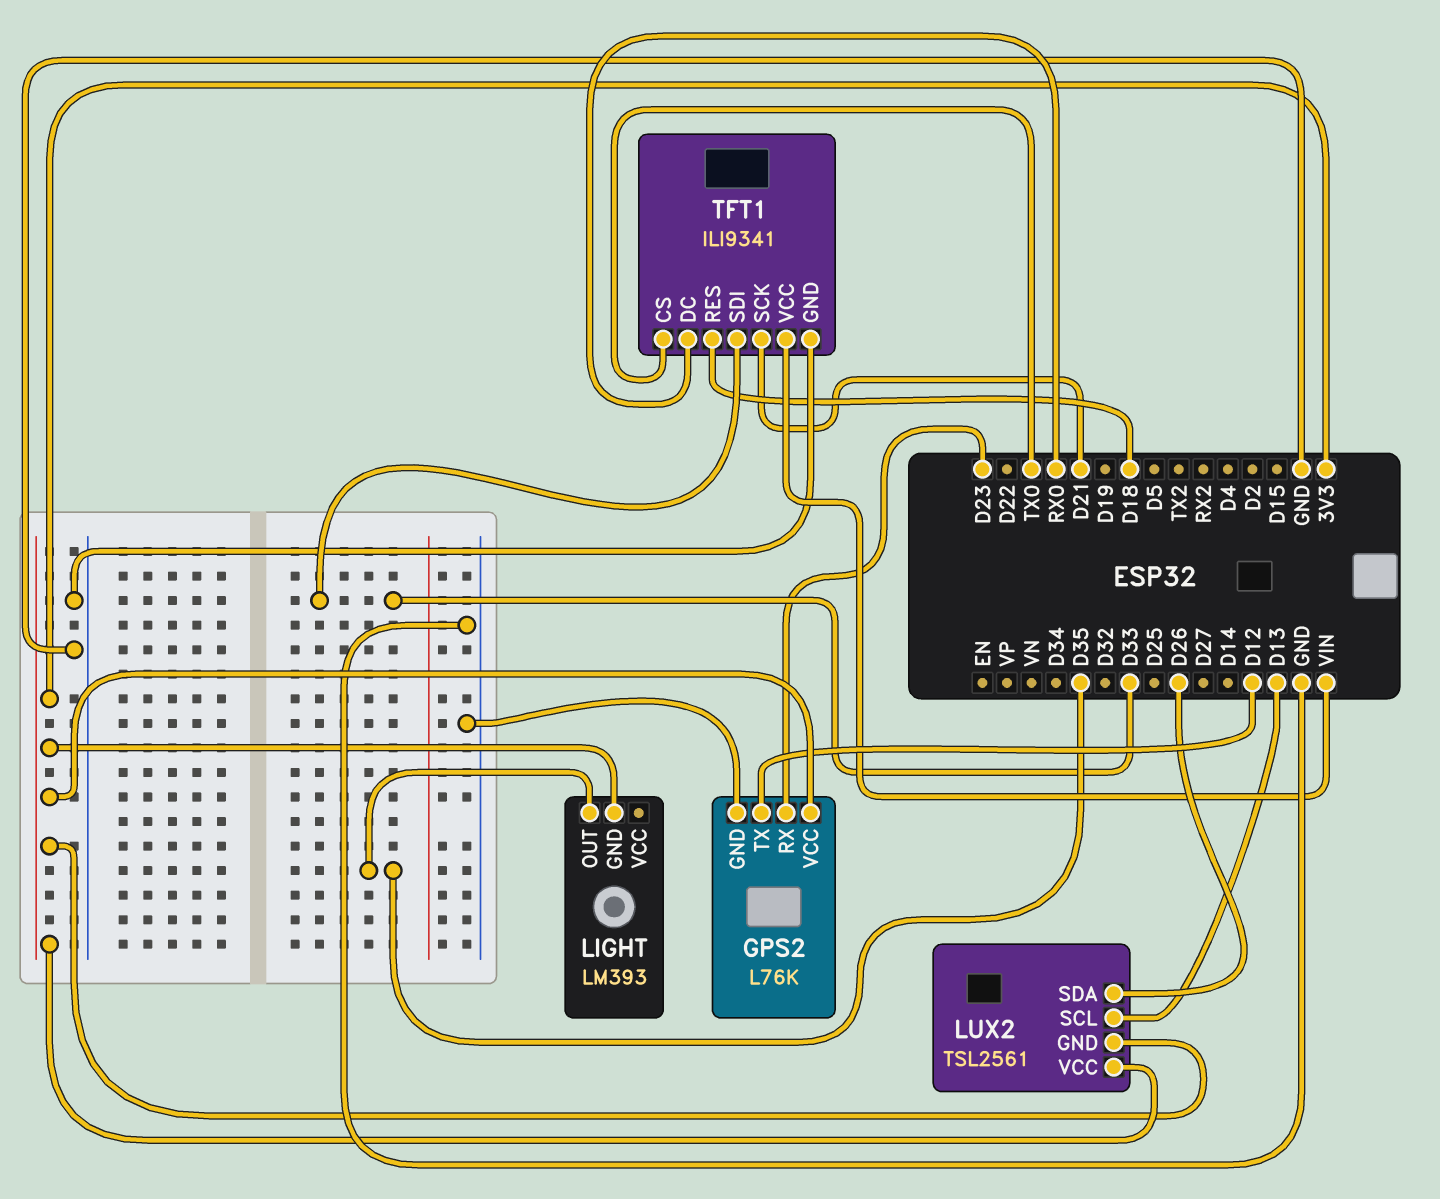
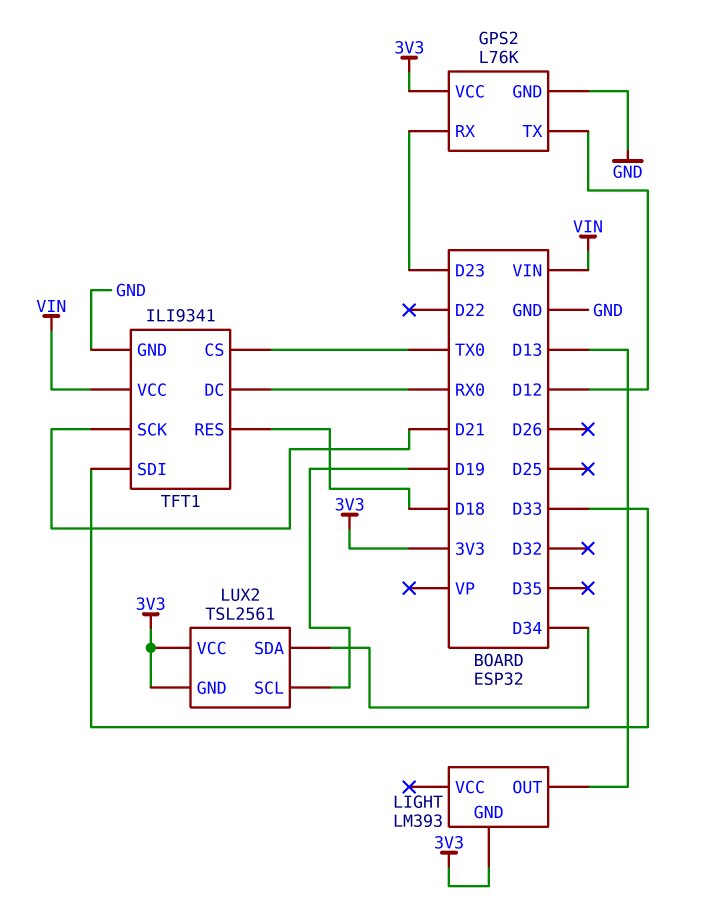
LIGHT pin OUT: D35 -> D13
LUX2 pin SCL: D13 -> D19
LUX2 pin SDA: D26 -> D34

